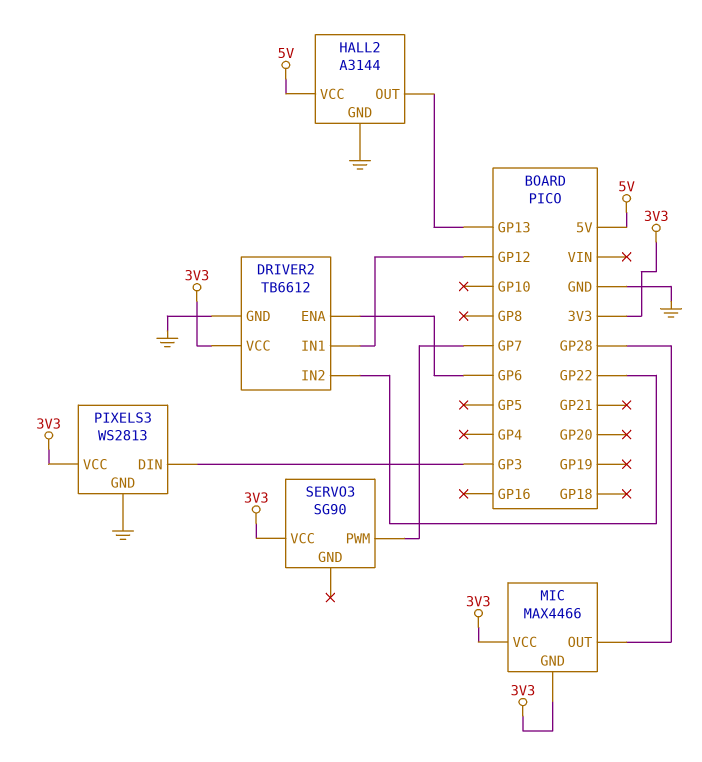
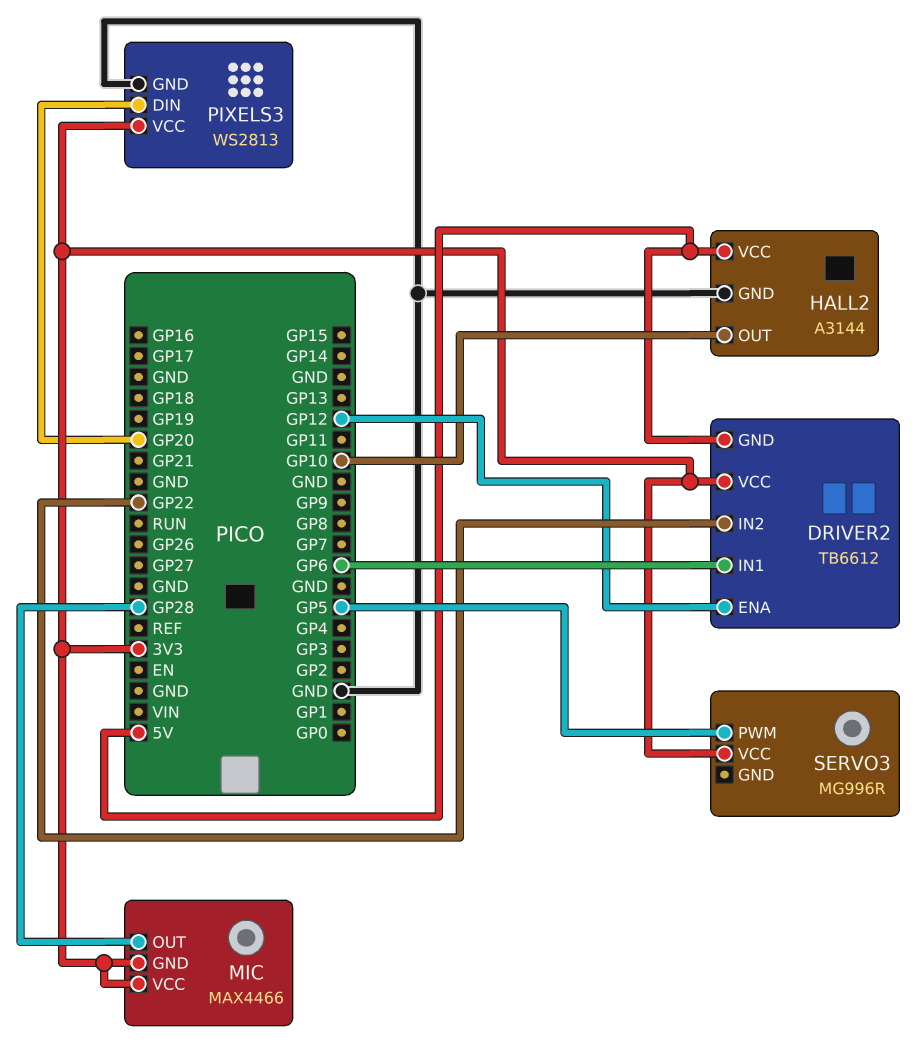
DRIVER2 pin ENA: GP6 -> GP12
DRIVER2 pin GND: GND -> 5V
DRIVER2 pin IN1: GP12 -> GP6
HALL2 pin OUT: GP13 -> GP10
PIXELS3 pin DIN: GP3 -> GP20
SERVO3: SG90 -> MG996R
SERVO3 pin PWM: GP7 -> GP5

